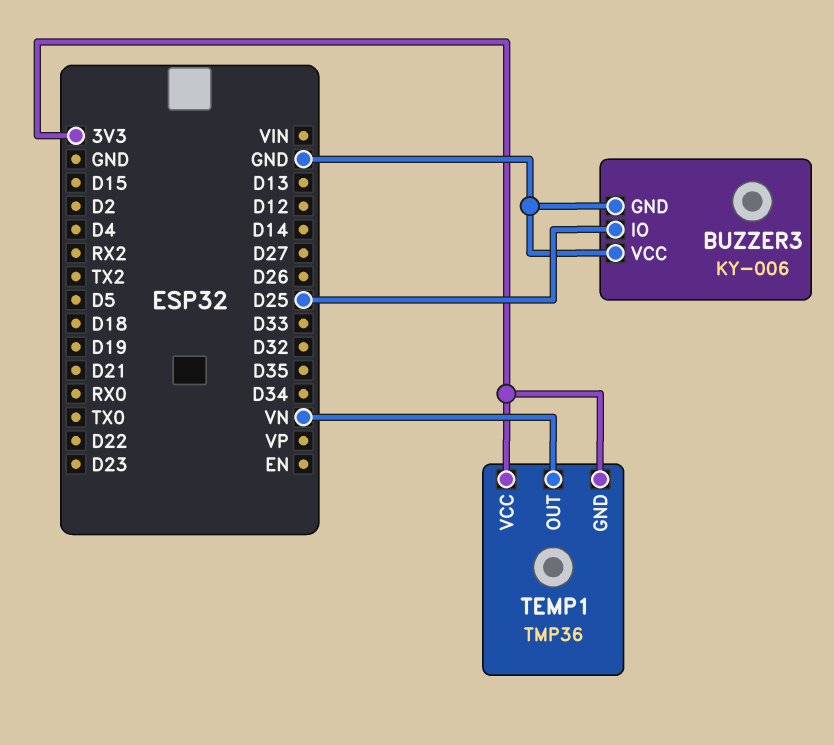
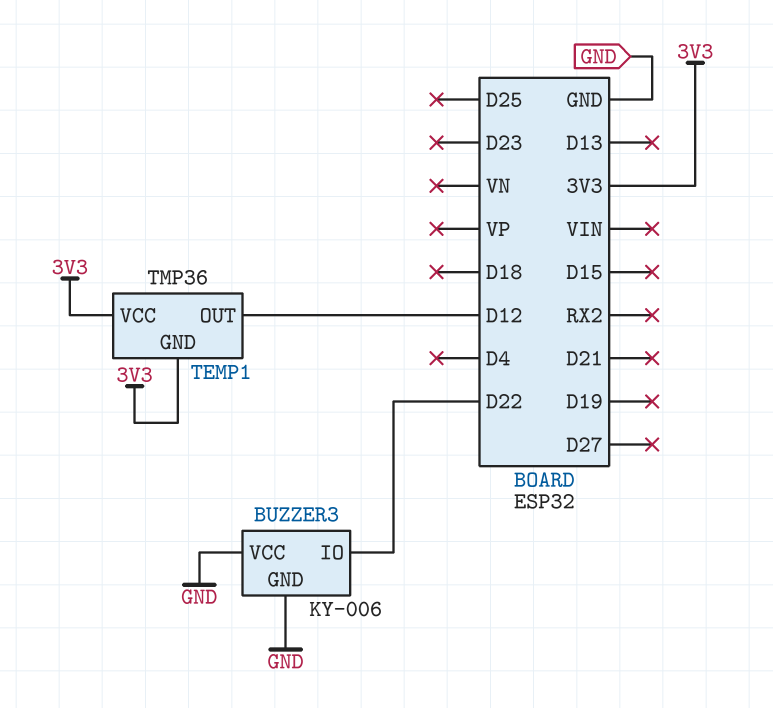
BUZZER3 pin IO: D25 -> D22
TEMP1 pin OUT: VN -> D12

